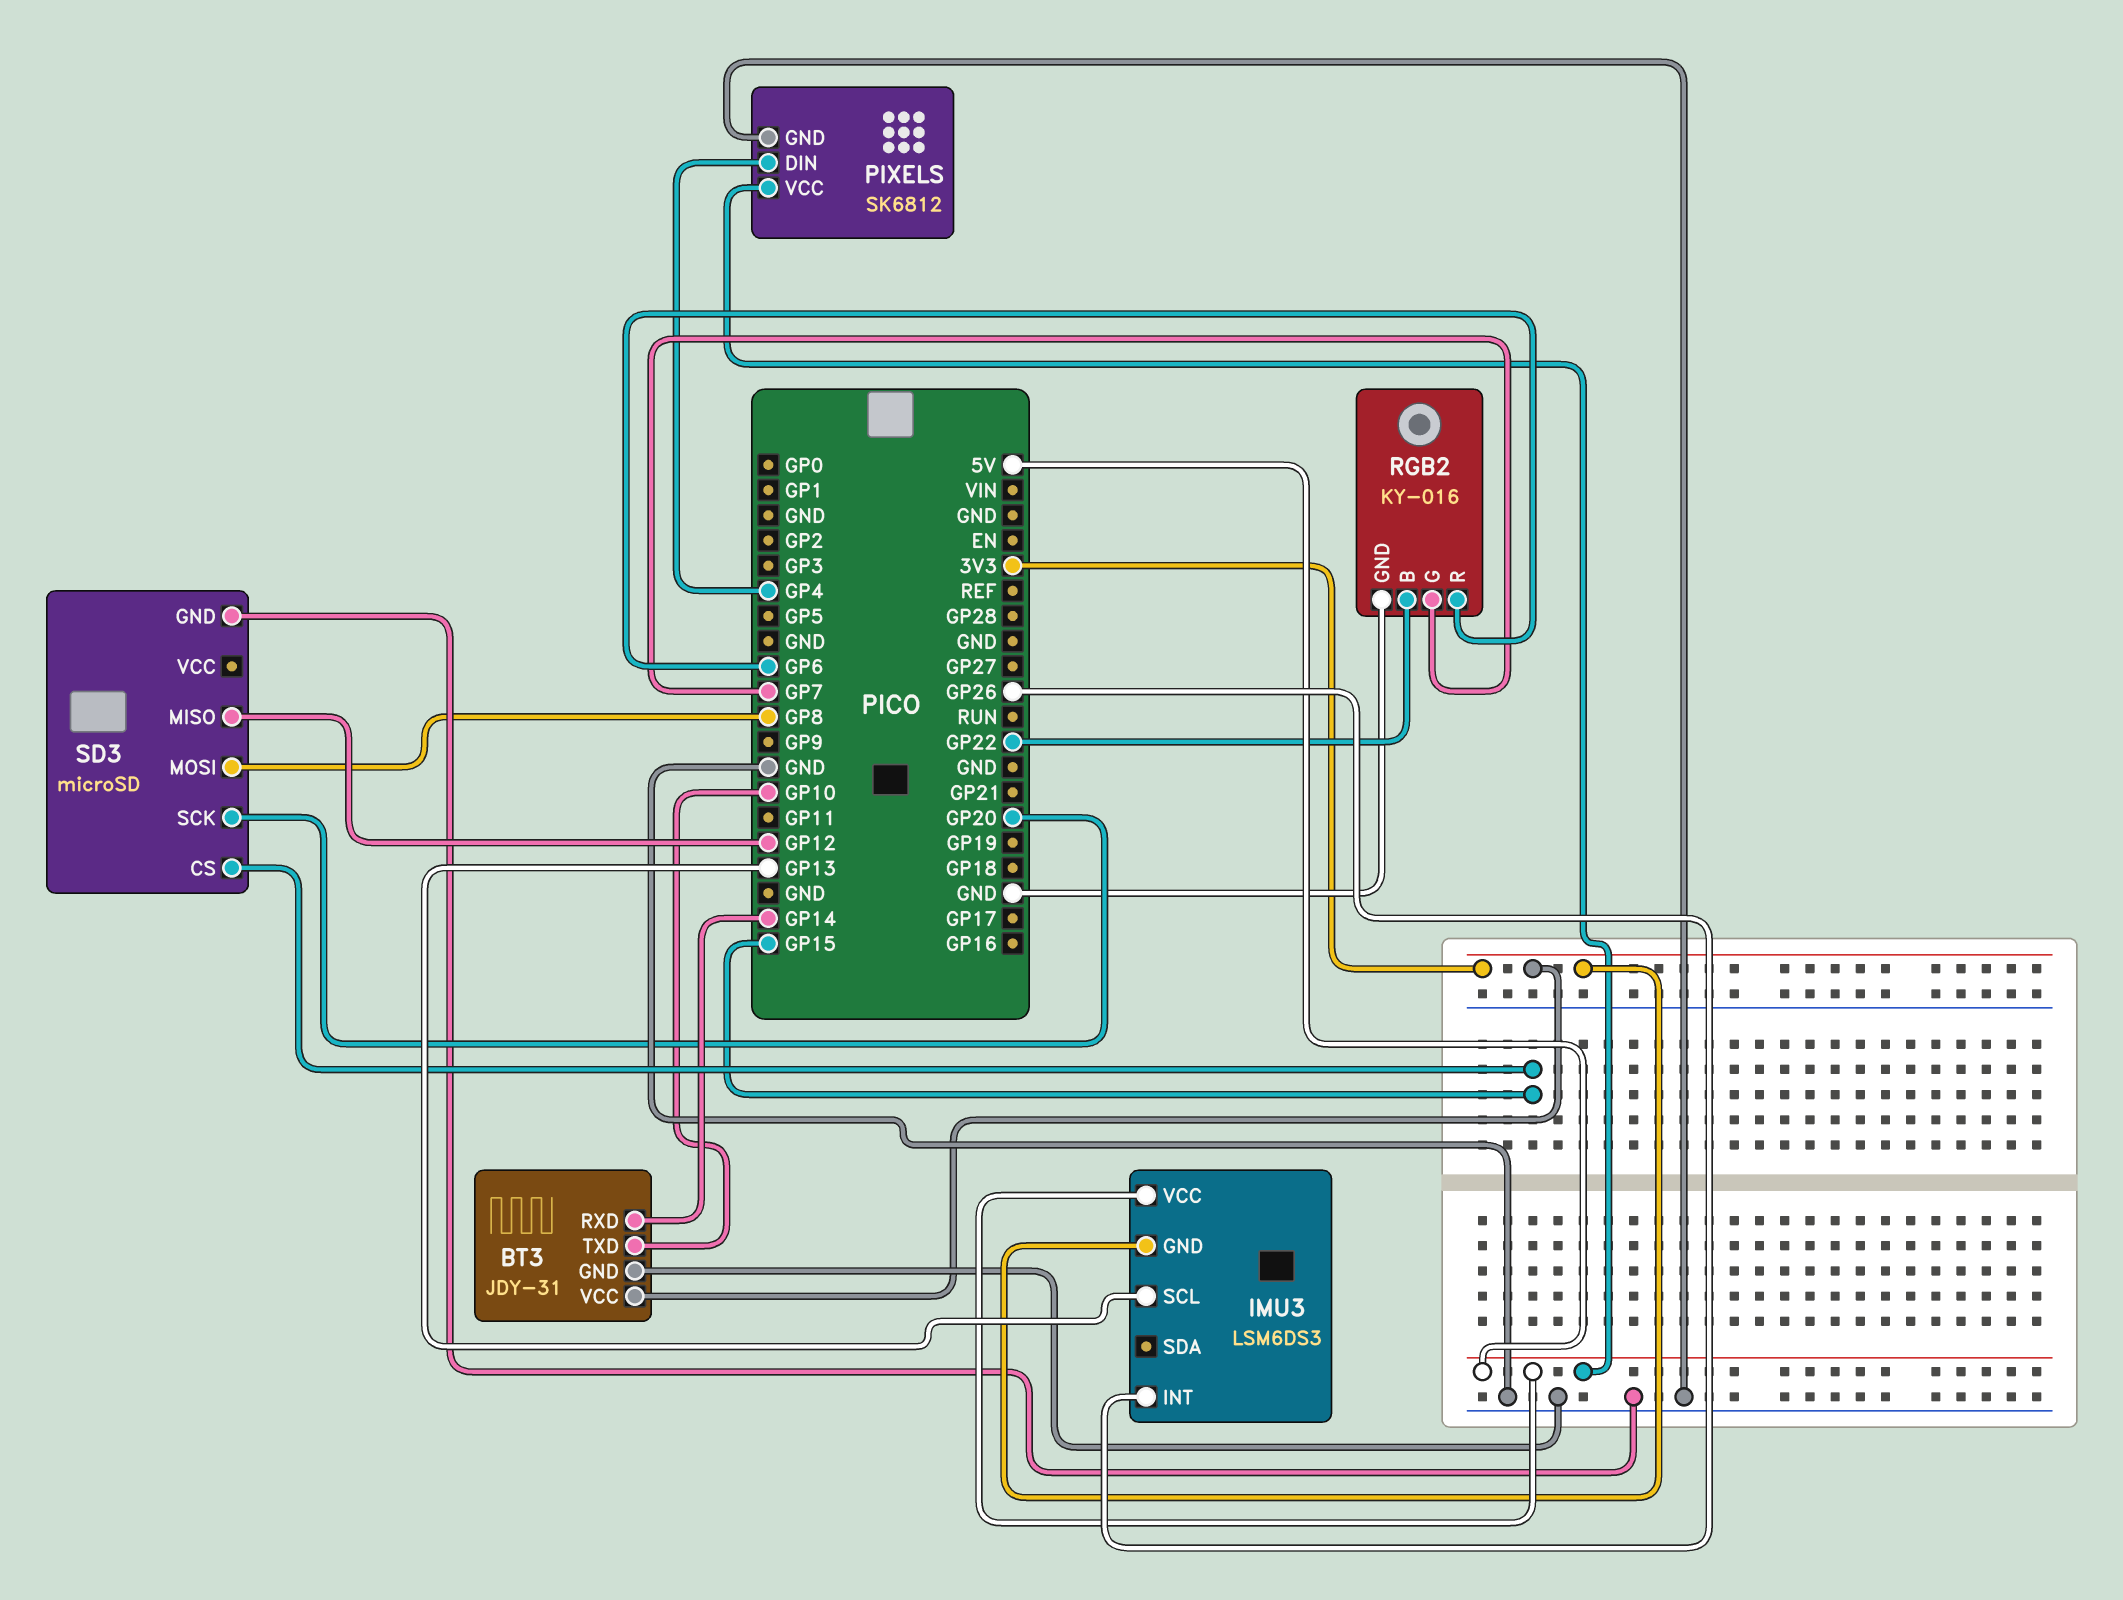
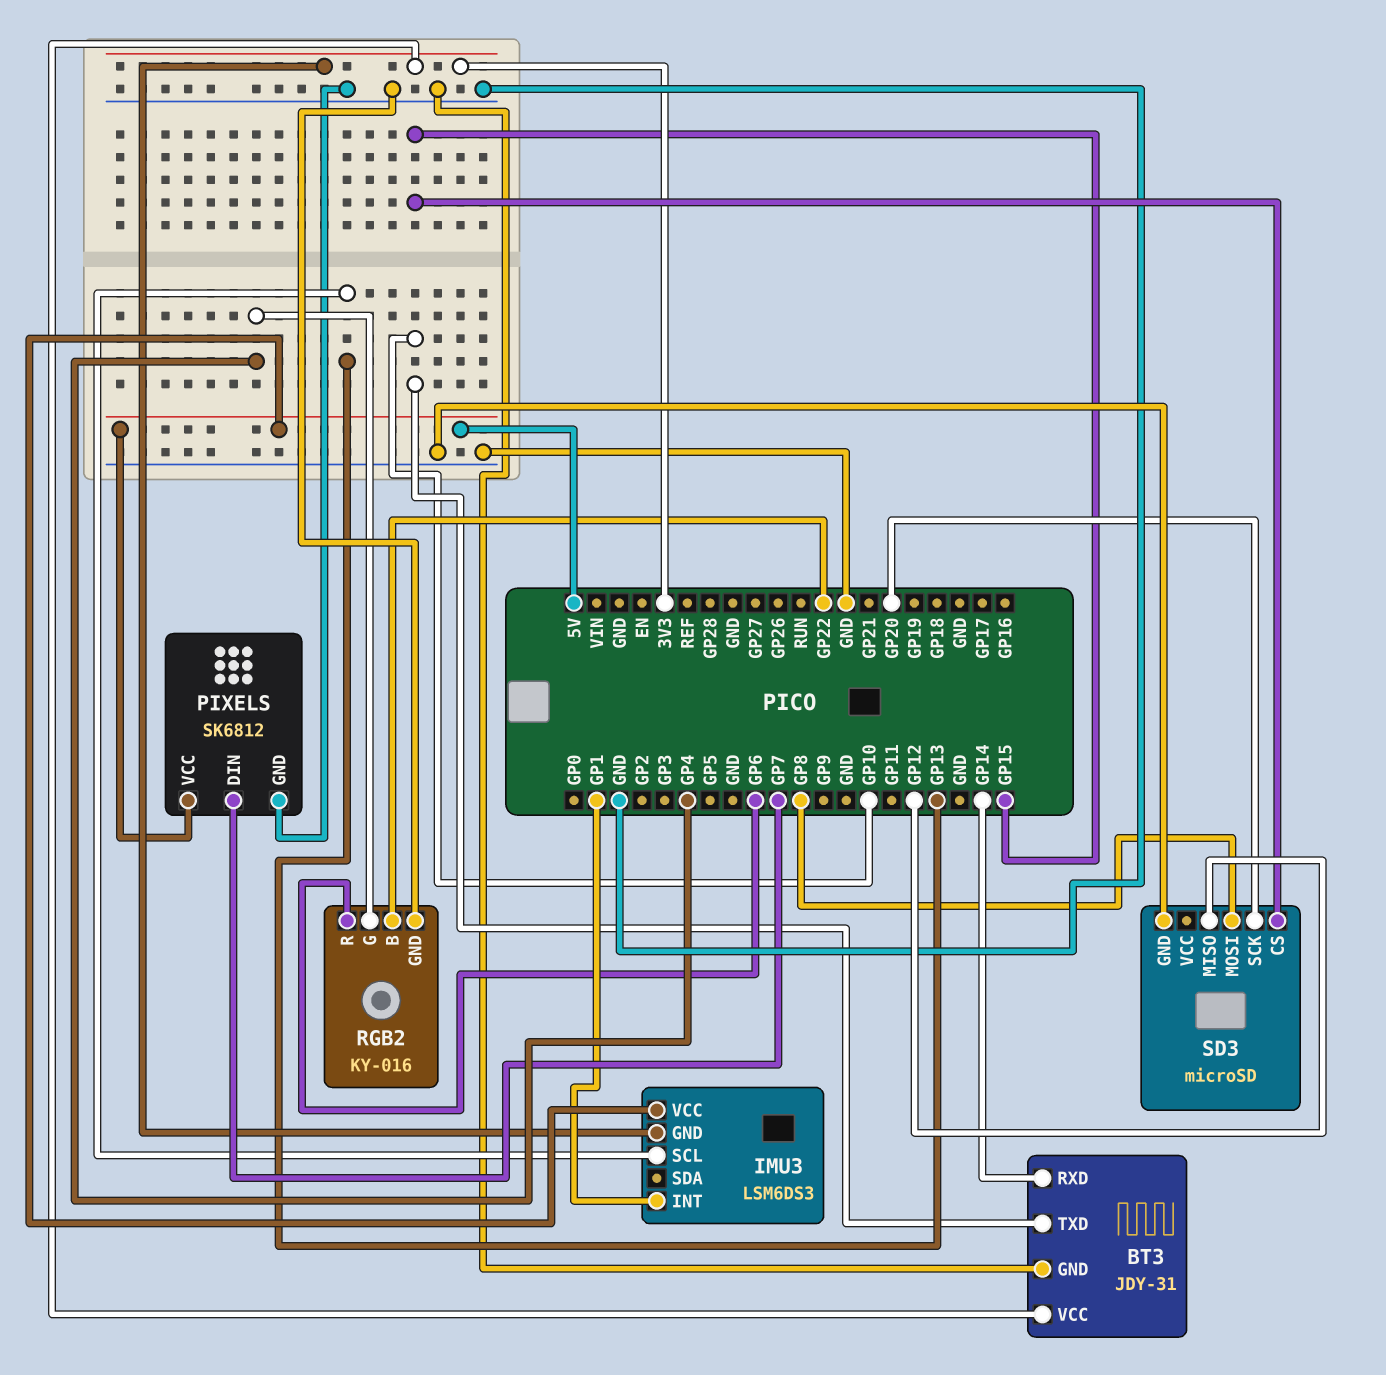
IMU3 pin INT: GP26 -> GP1
PIXELS pin DIN: GP4 -> GP7
RGB2 pin G: GP7 -> GP4

